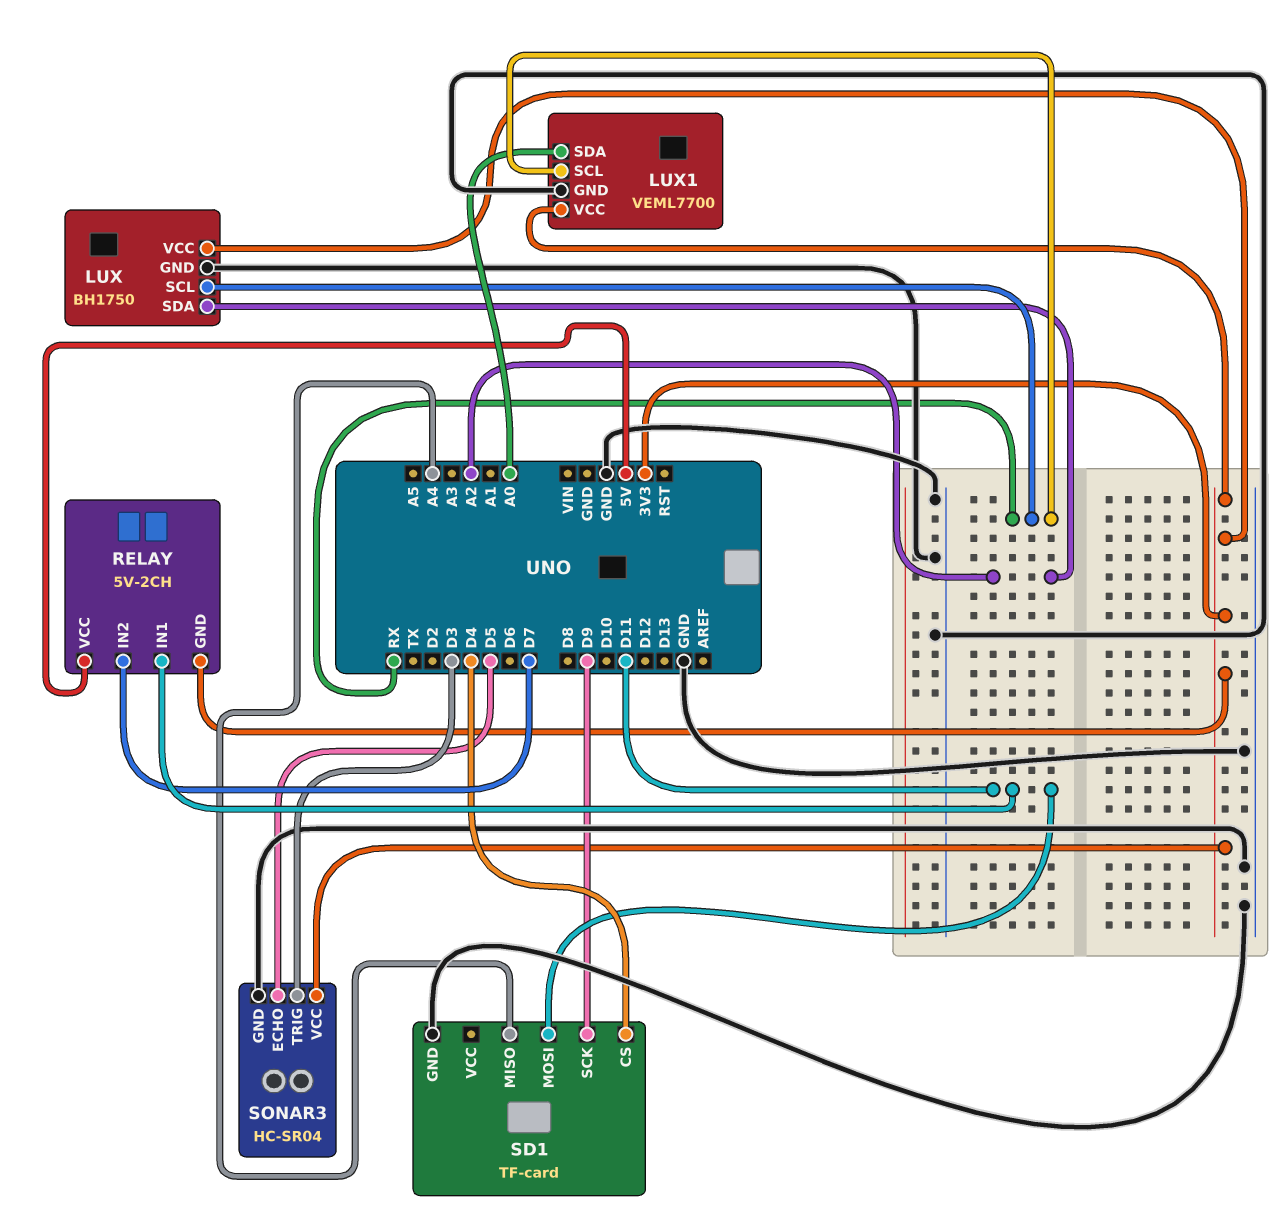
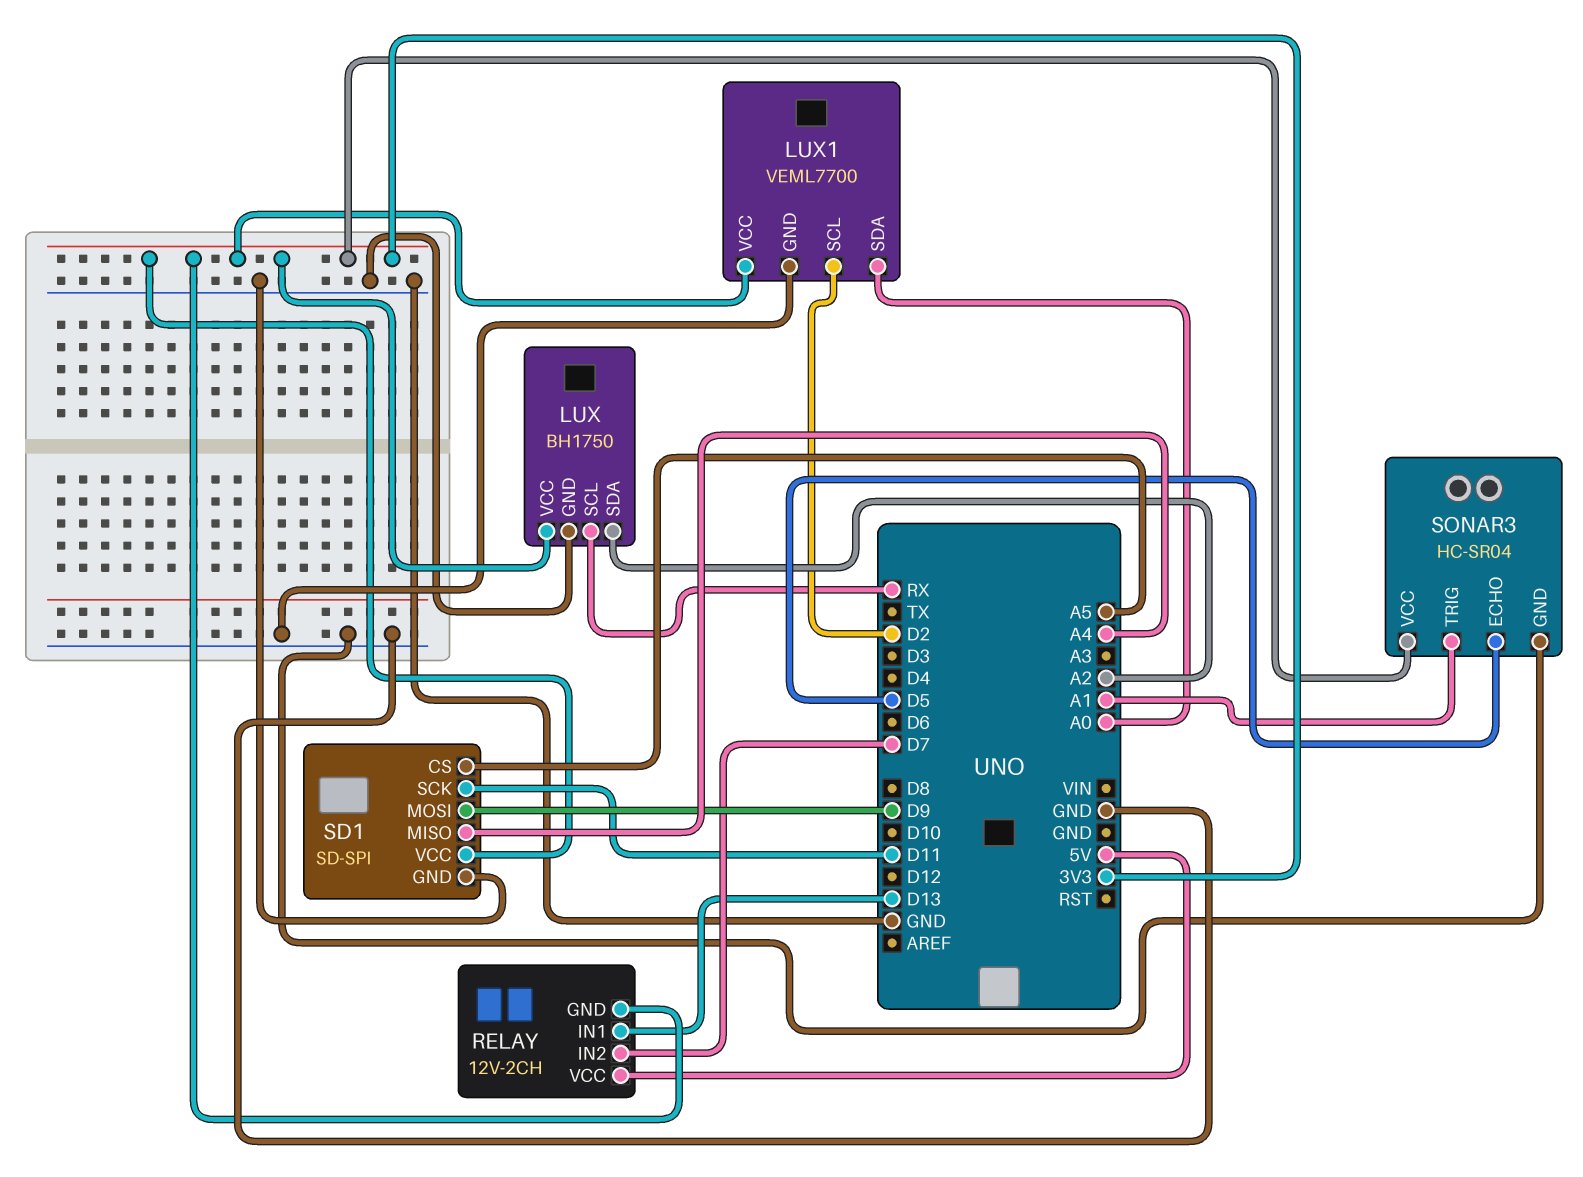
LUX1 pin SCL: RX -> D2
RELAY: 5V-2CH -> 12V-2CH
RELAY pin IN1: D11 -> D13
SD1: TF-card -> SD-SPI
SD1 pin CS: D4 -> A5
SD1 pin MOSI: D11 -> D9
SD1 pin SCK: D9 -> D11
SD1 pin VCC: none -> 3V3
SONAR3 pin TRIG: D3 -> A1

